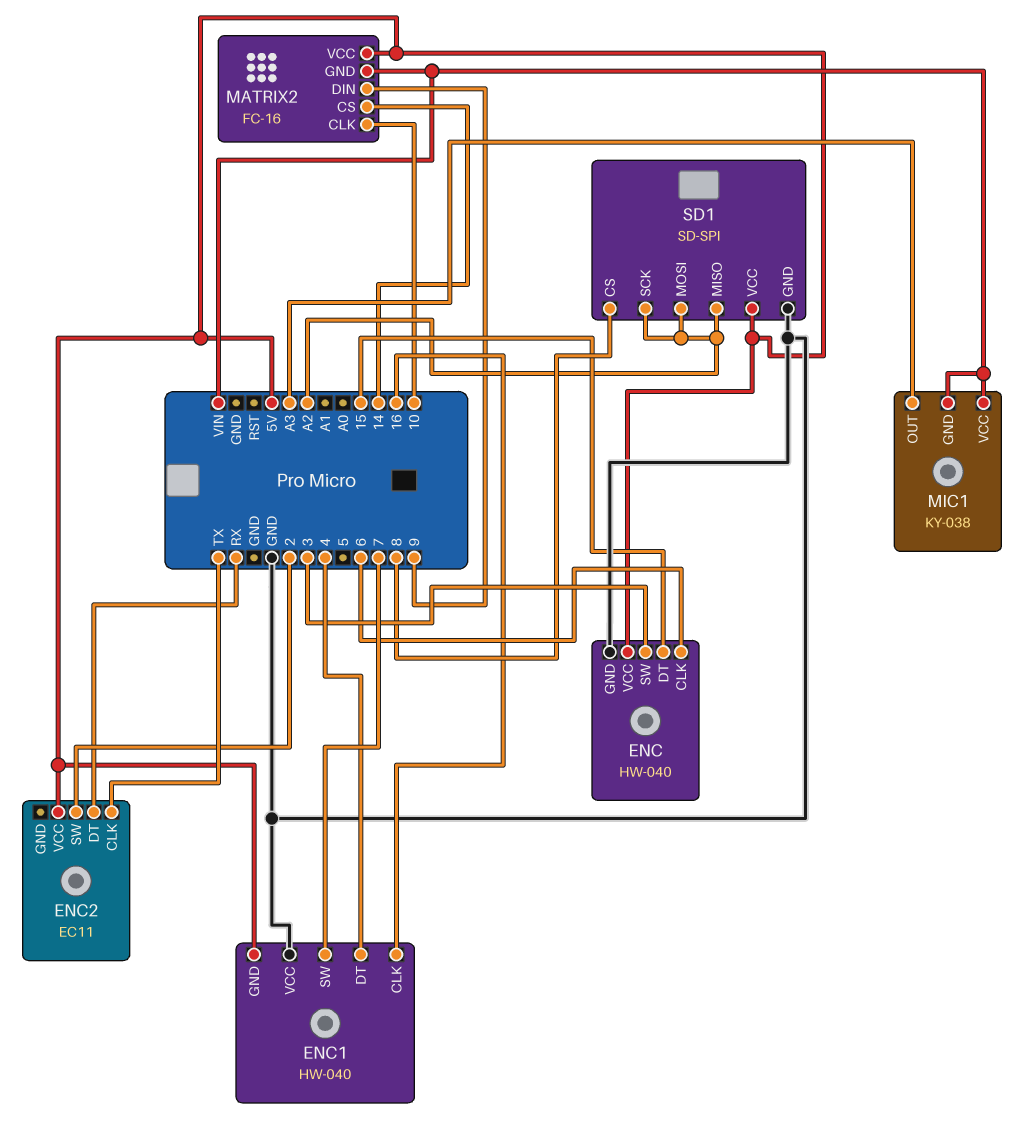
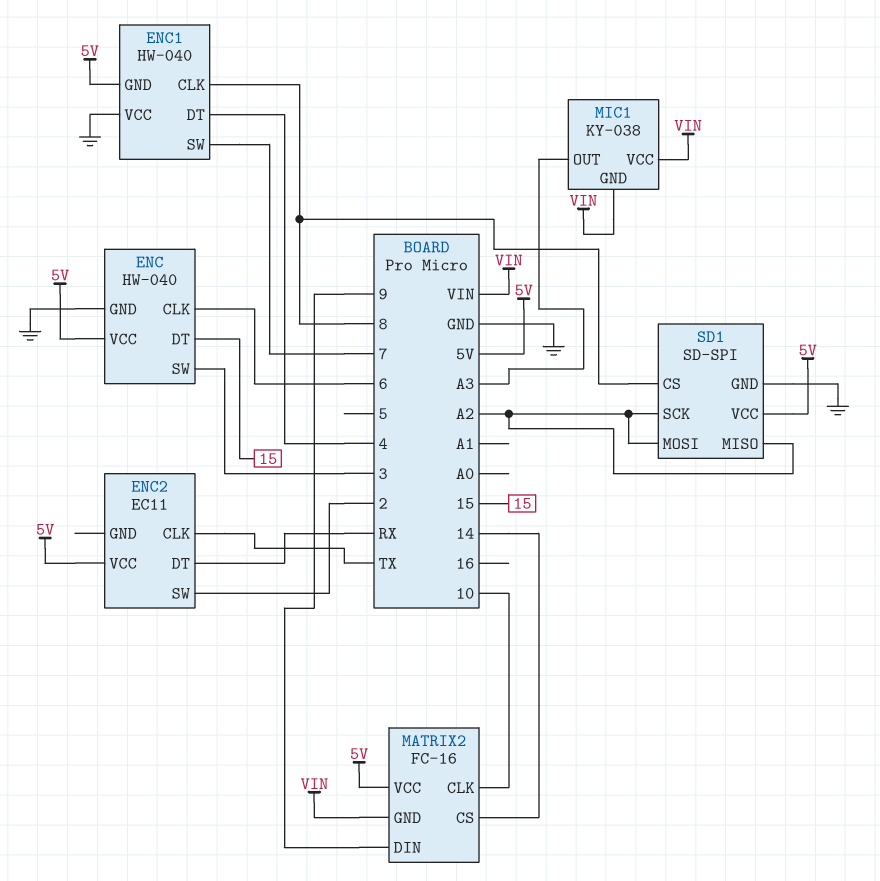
ENC1 pin CLK: 16 -> 8

